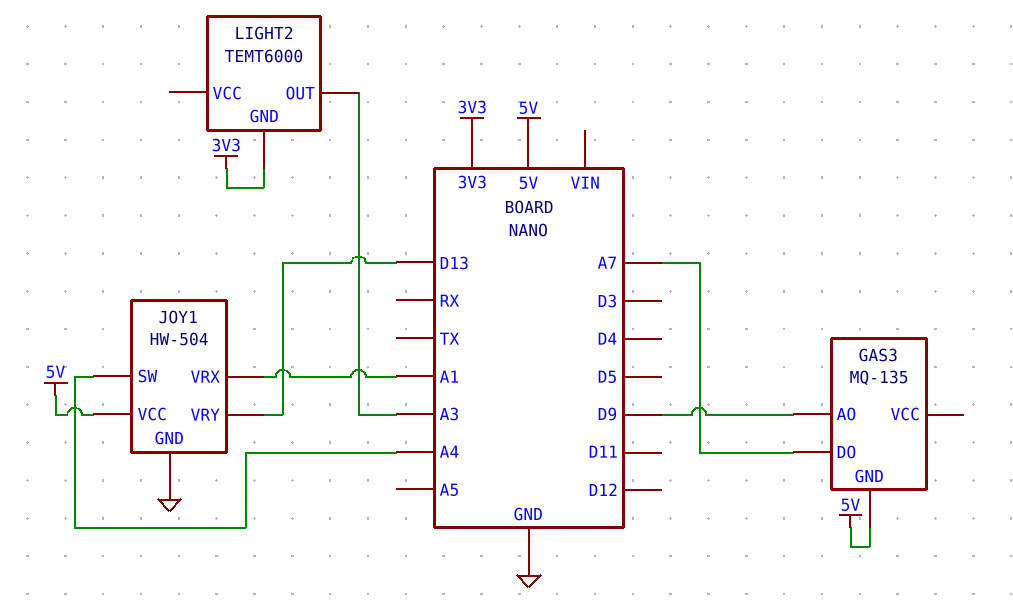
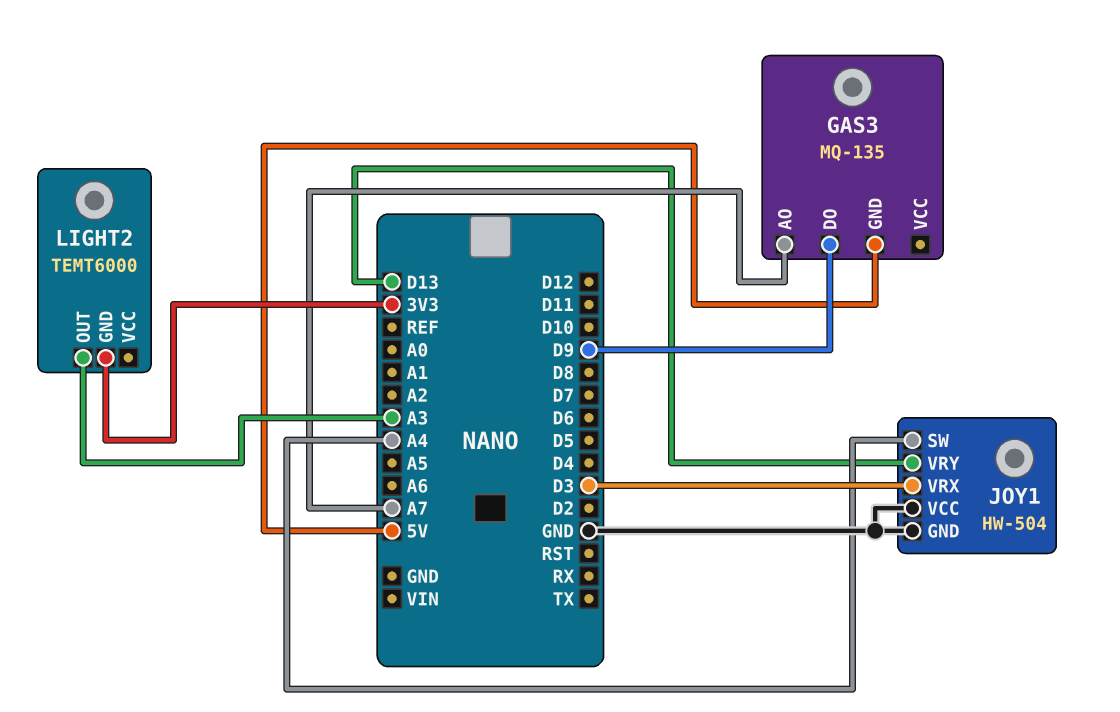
GAS3 pin AO: D9 -> A7
GAS3 pin DO: A7 -> D9
JOY1 pin VCC: 5V -> GND
JOY1 pin VRX: A1 -> D3

